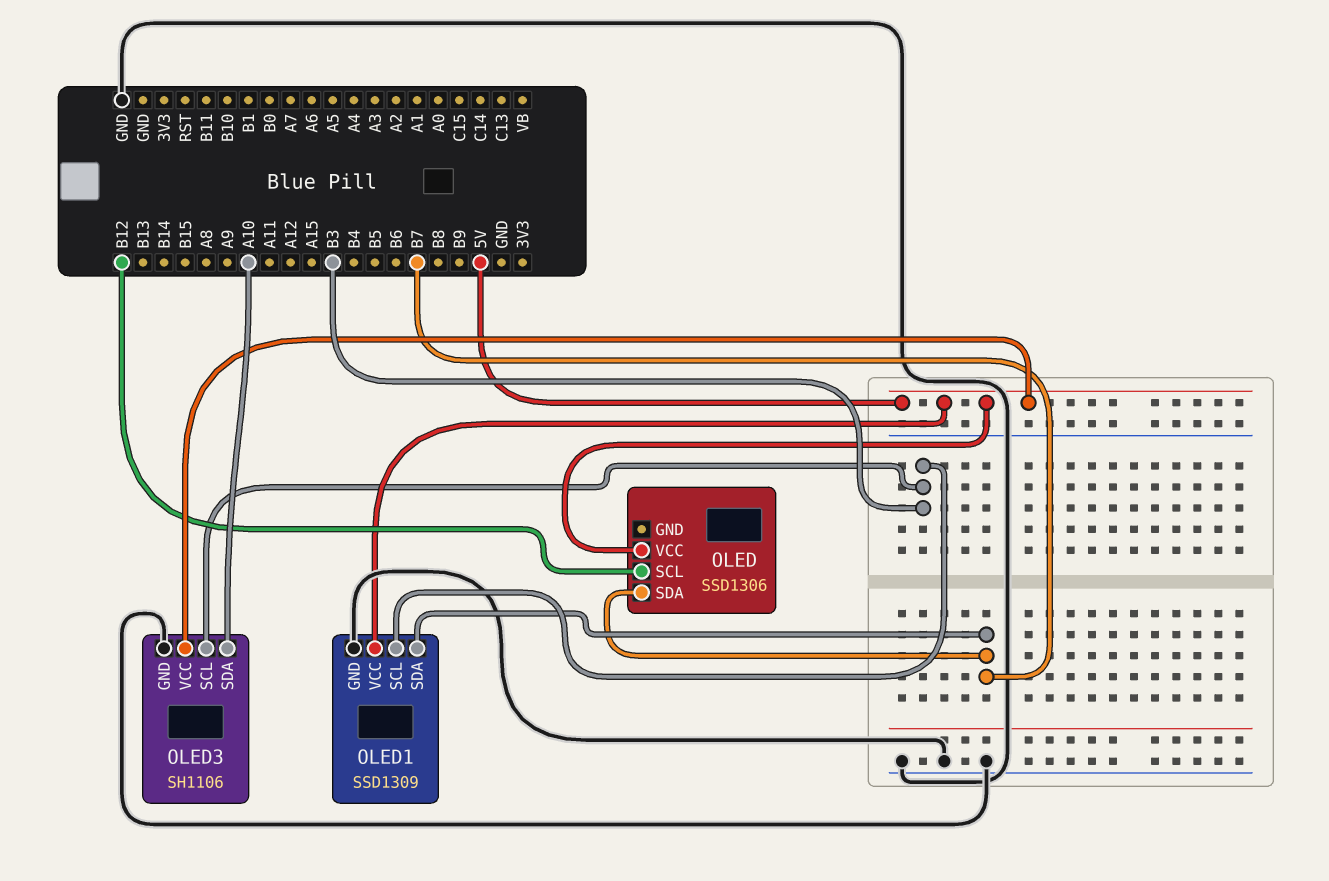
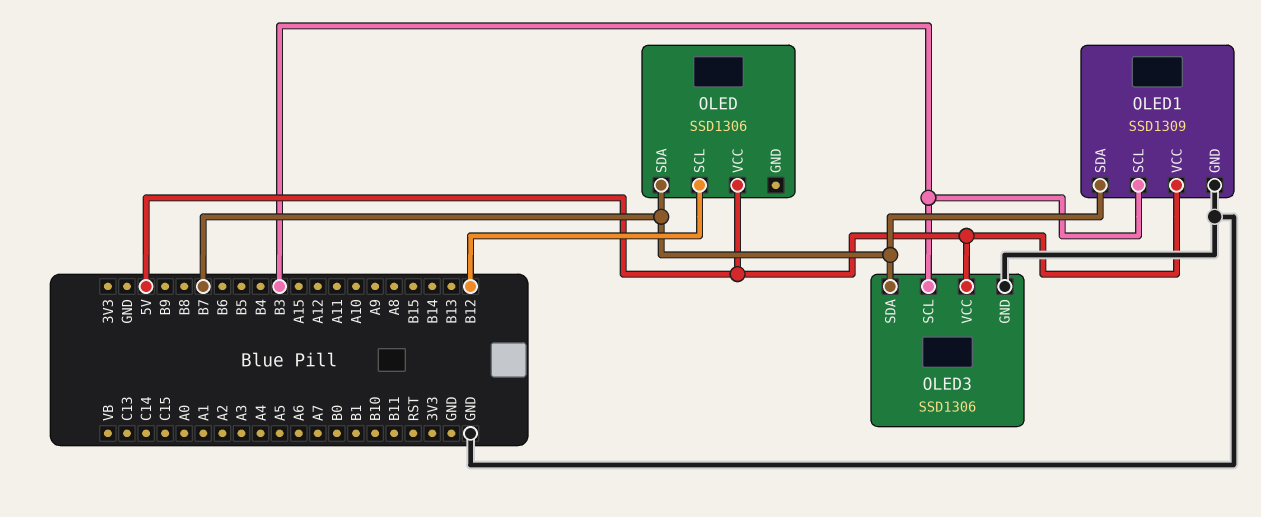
OLED3: SH1106 -> SSD1306
OLED3 pin SDA: A10 -> B7

